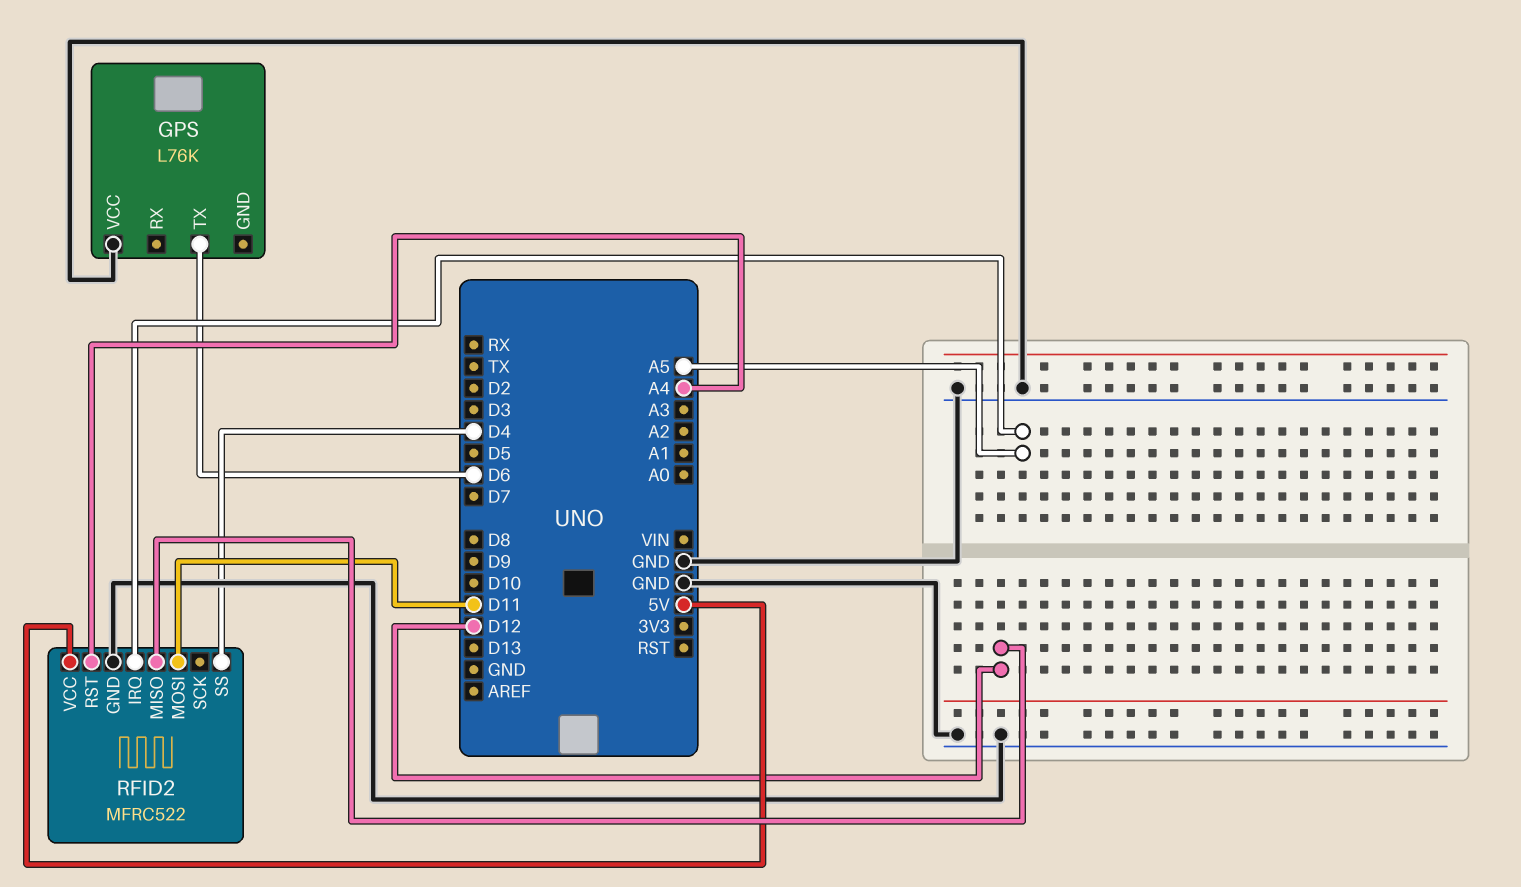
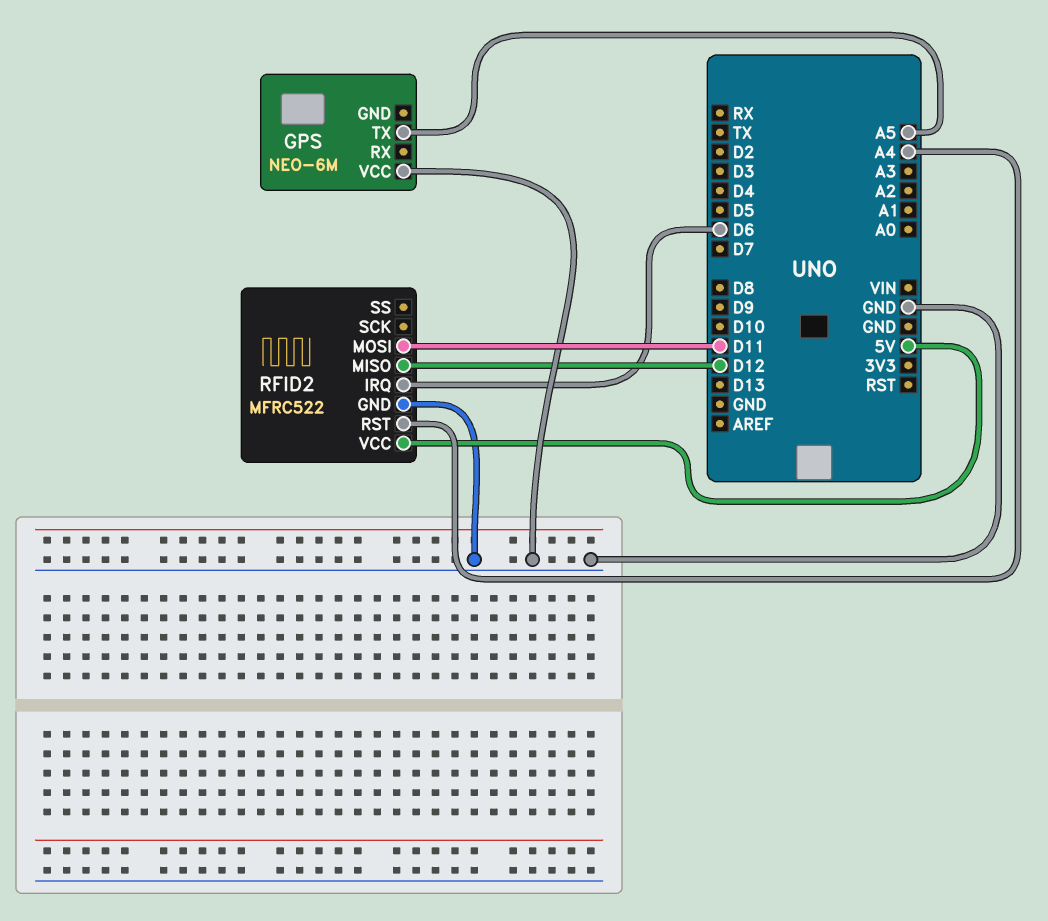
GPS: L76K -> NEO-6M
GPS pin TX: D6 -> A5
RFID2 pin IRQ: A5 -> D6
RFID2 pin SS: D4 -> none

